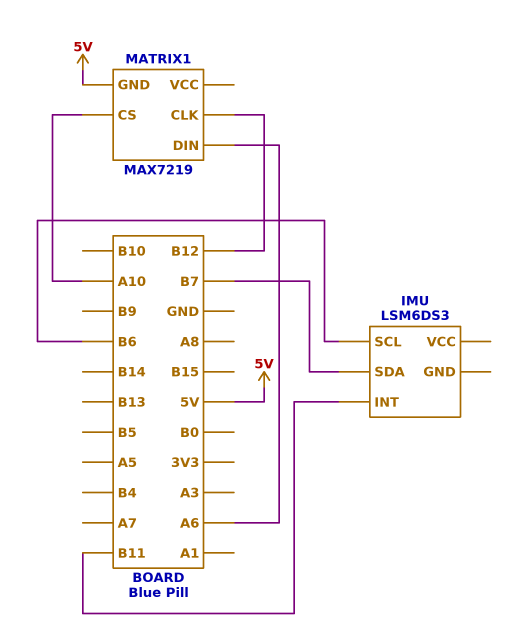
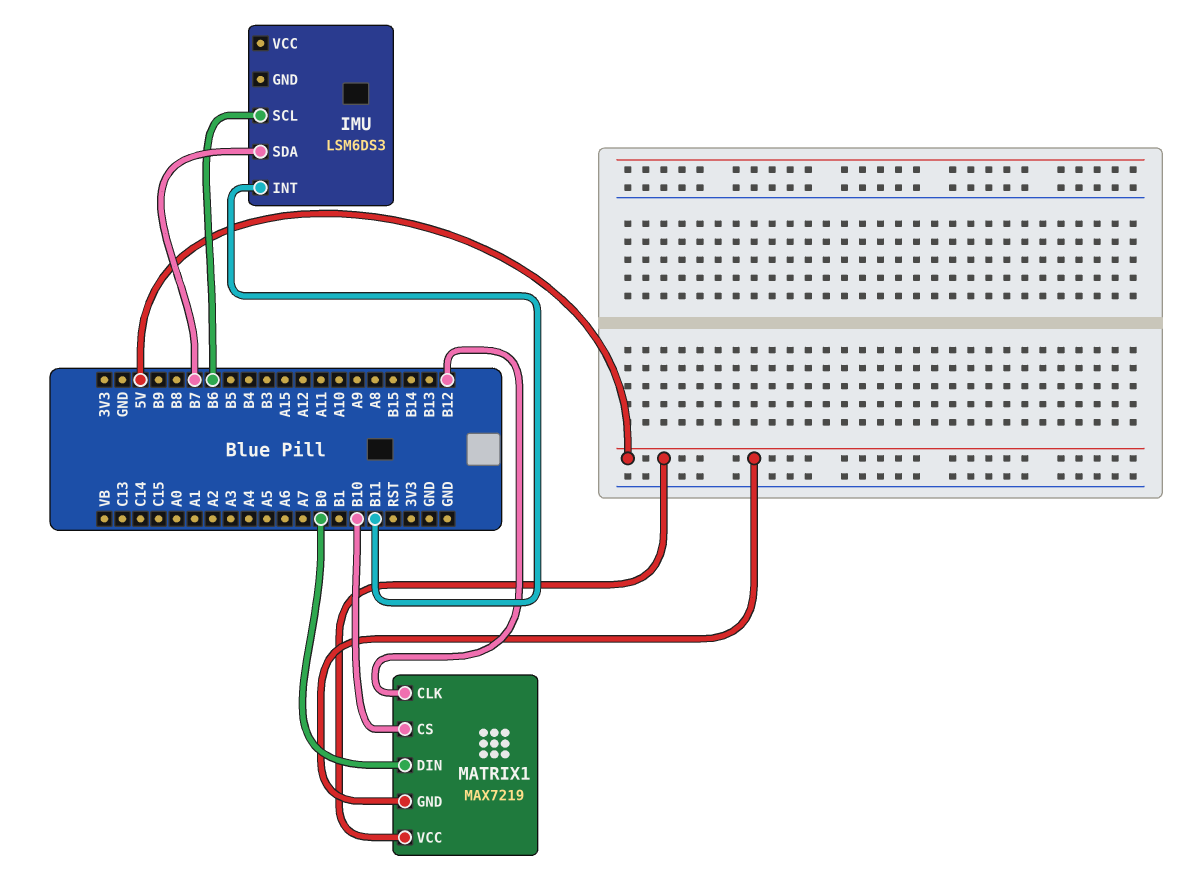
MATRIX1 pin CS: A10 -> B10
MATRIX1 pin DIN: A6 -> B0
MATRIX1 pin VCC: none -> 5V

